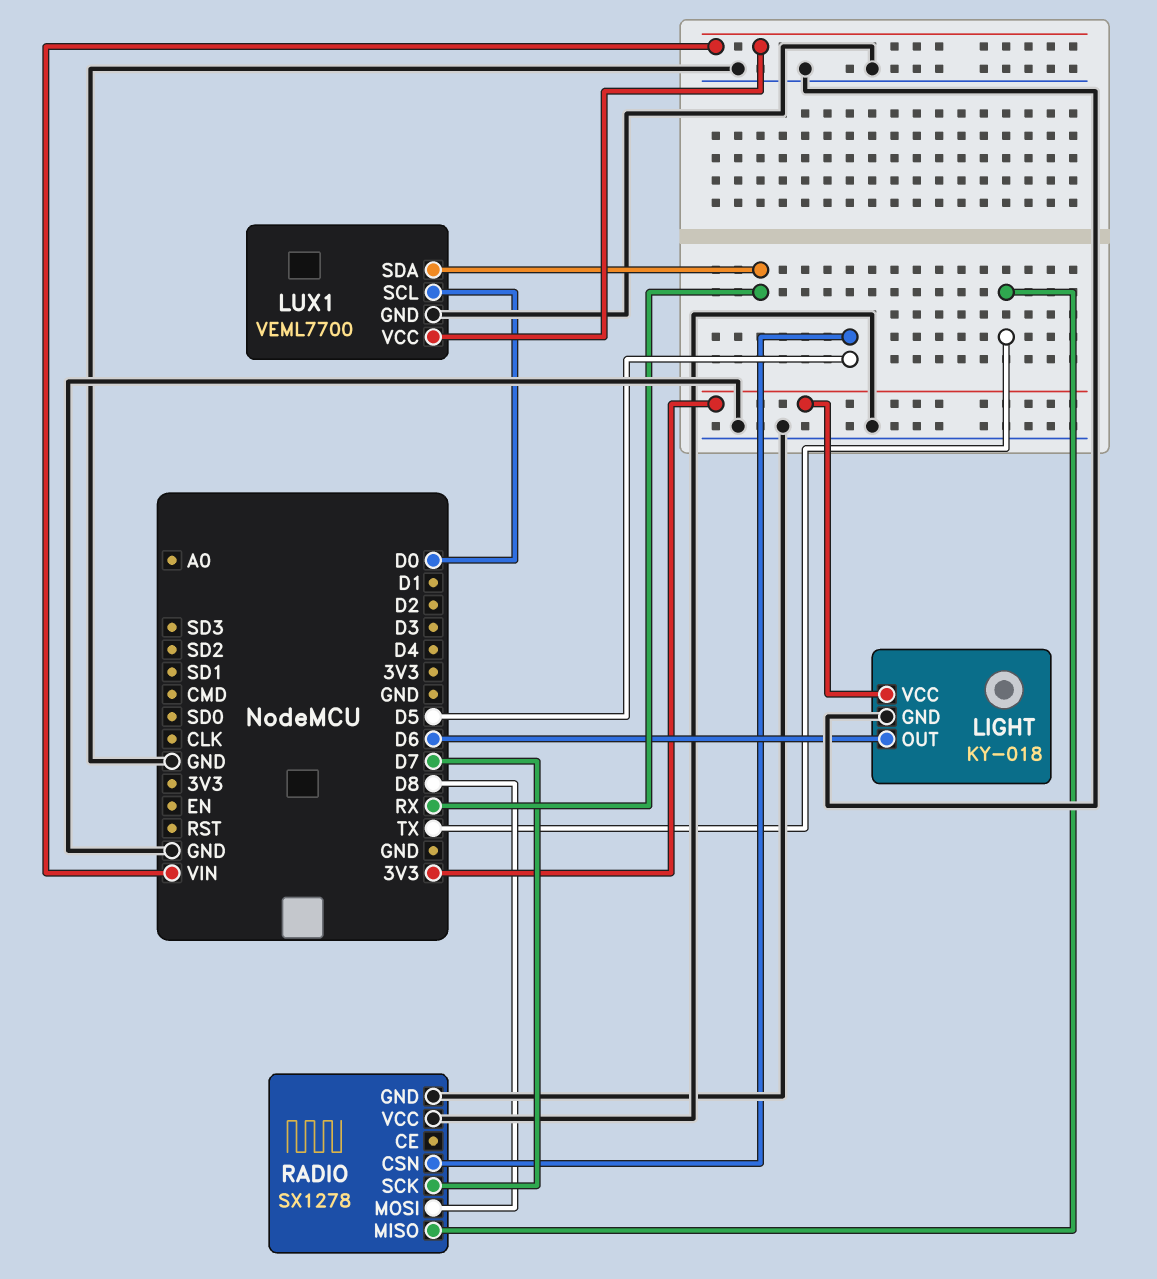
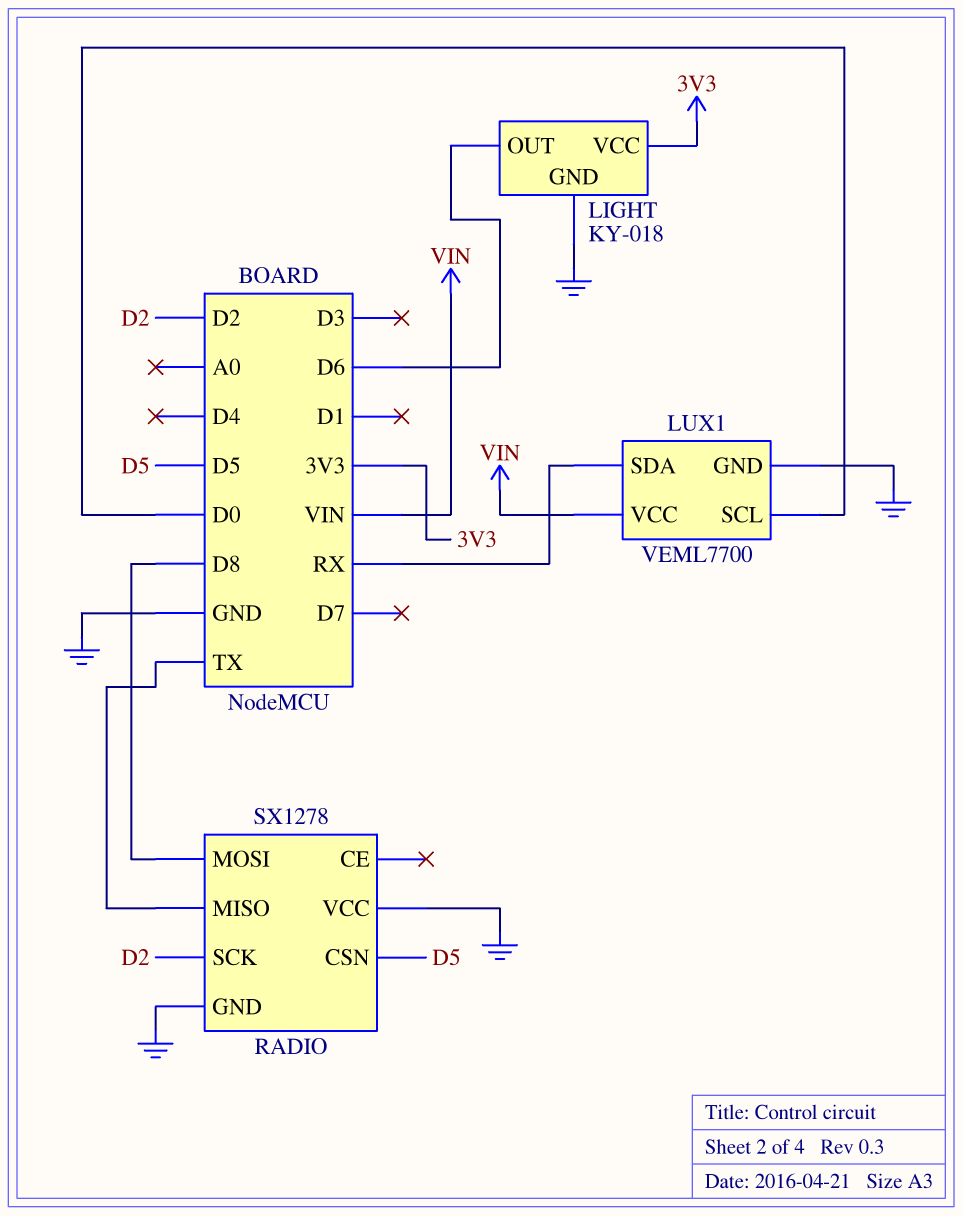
RADIO pin SCK: D7 -> D2

